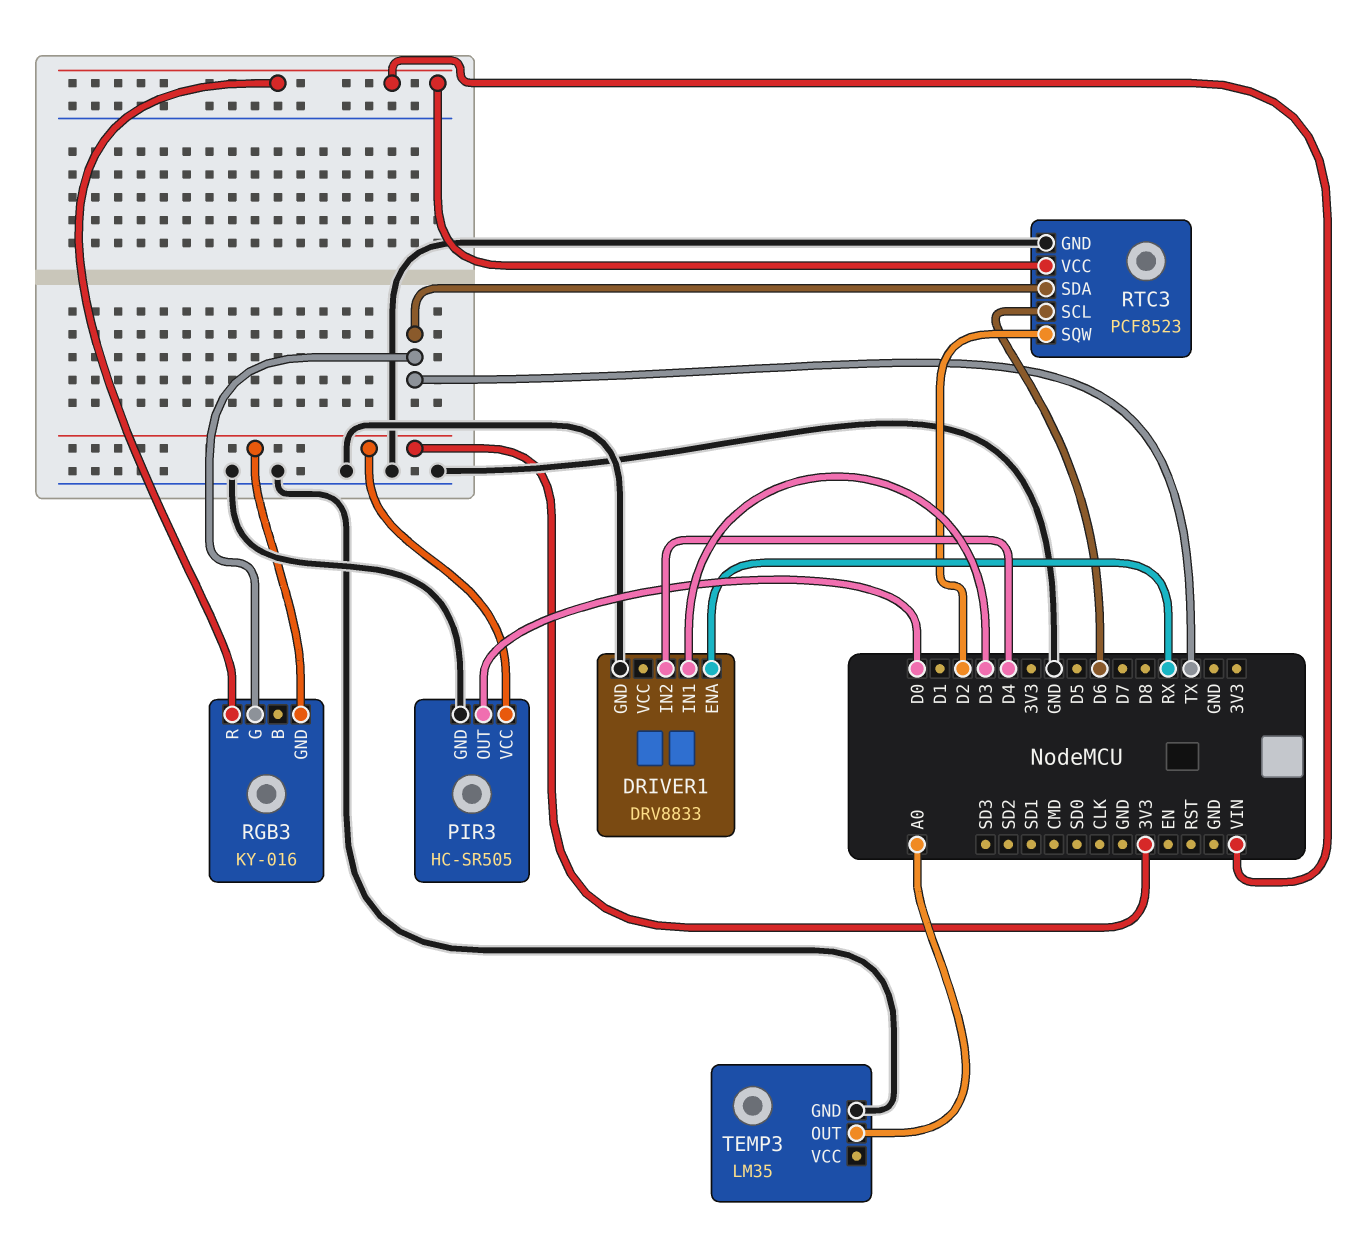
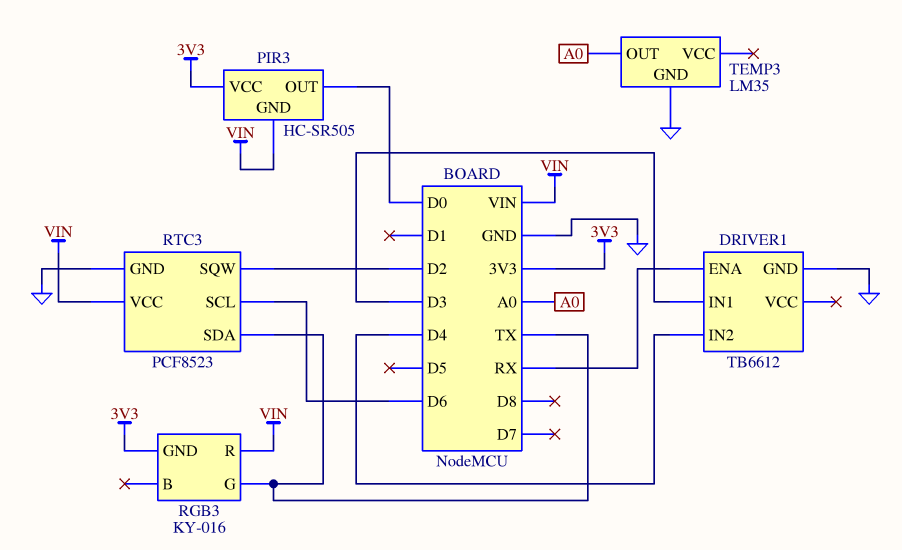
DRIVER1: DRV8833 -> TB6612
PIR3 pin GND: GND -> VIN

